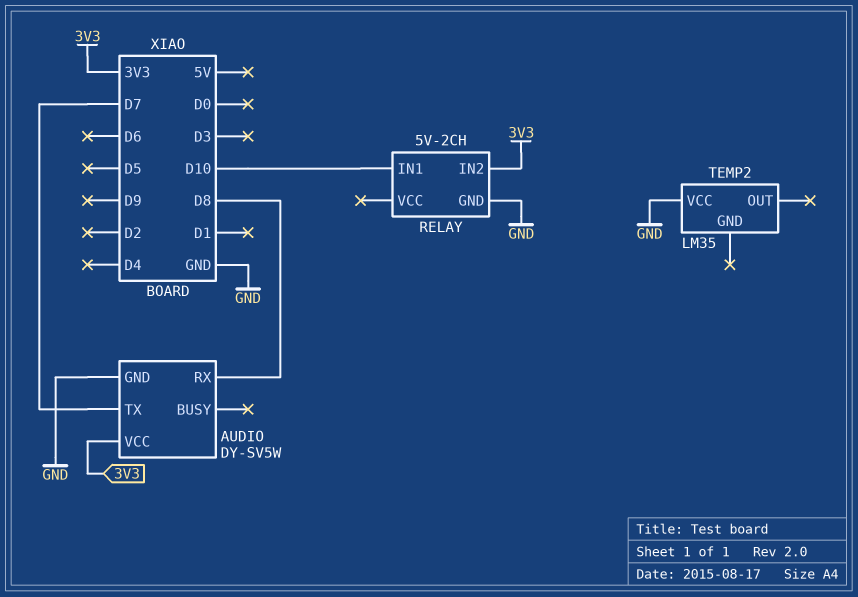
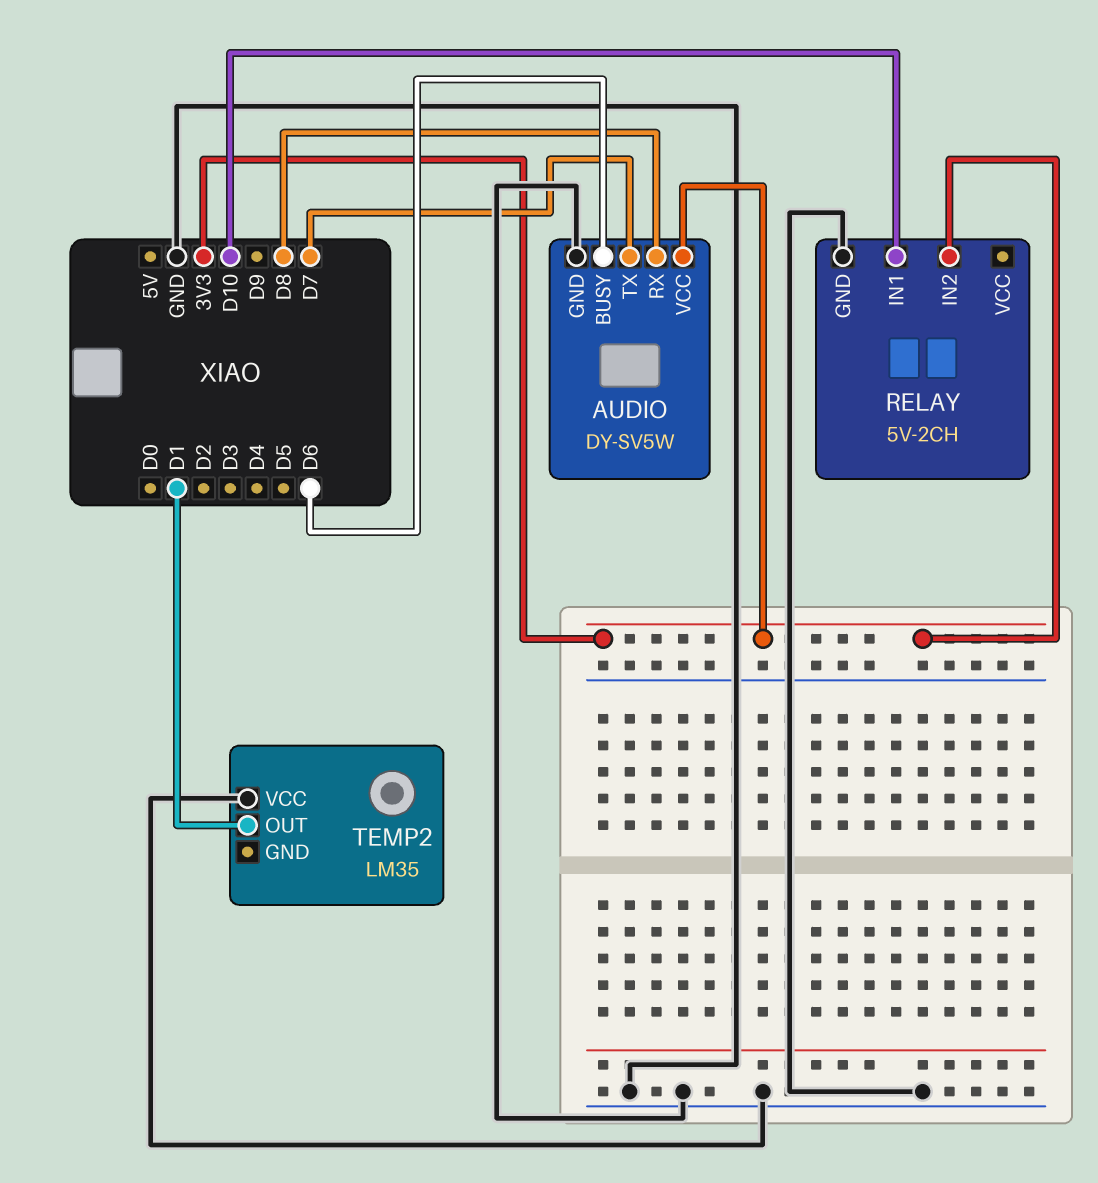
AUDIO pin BUSY: none -> D6
TEMP2 pin OUT: none -> D1

